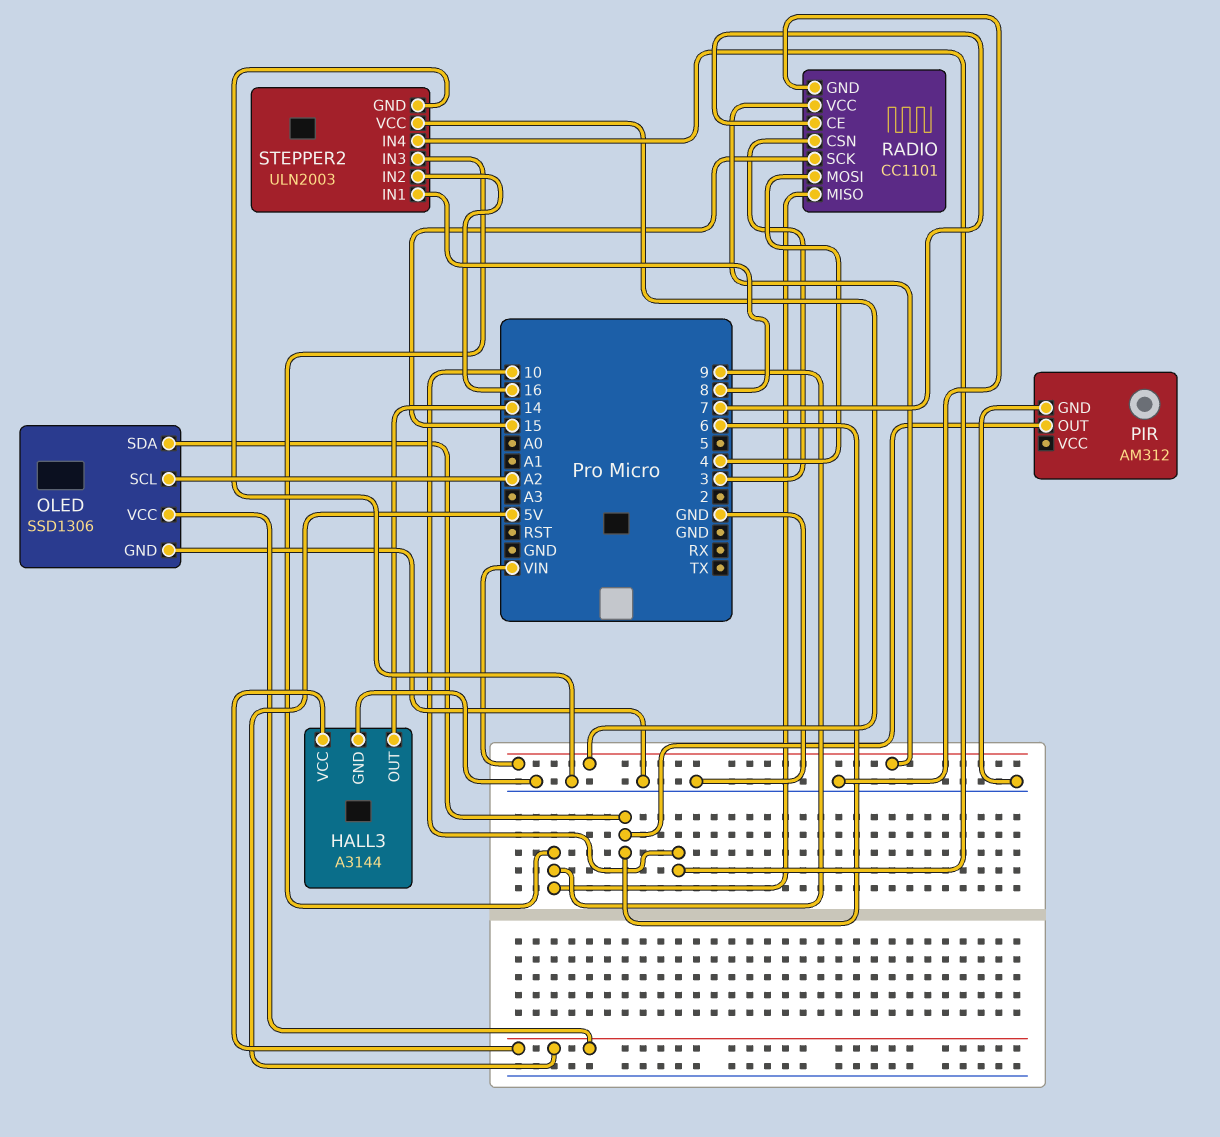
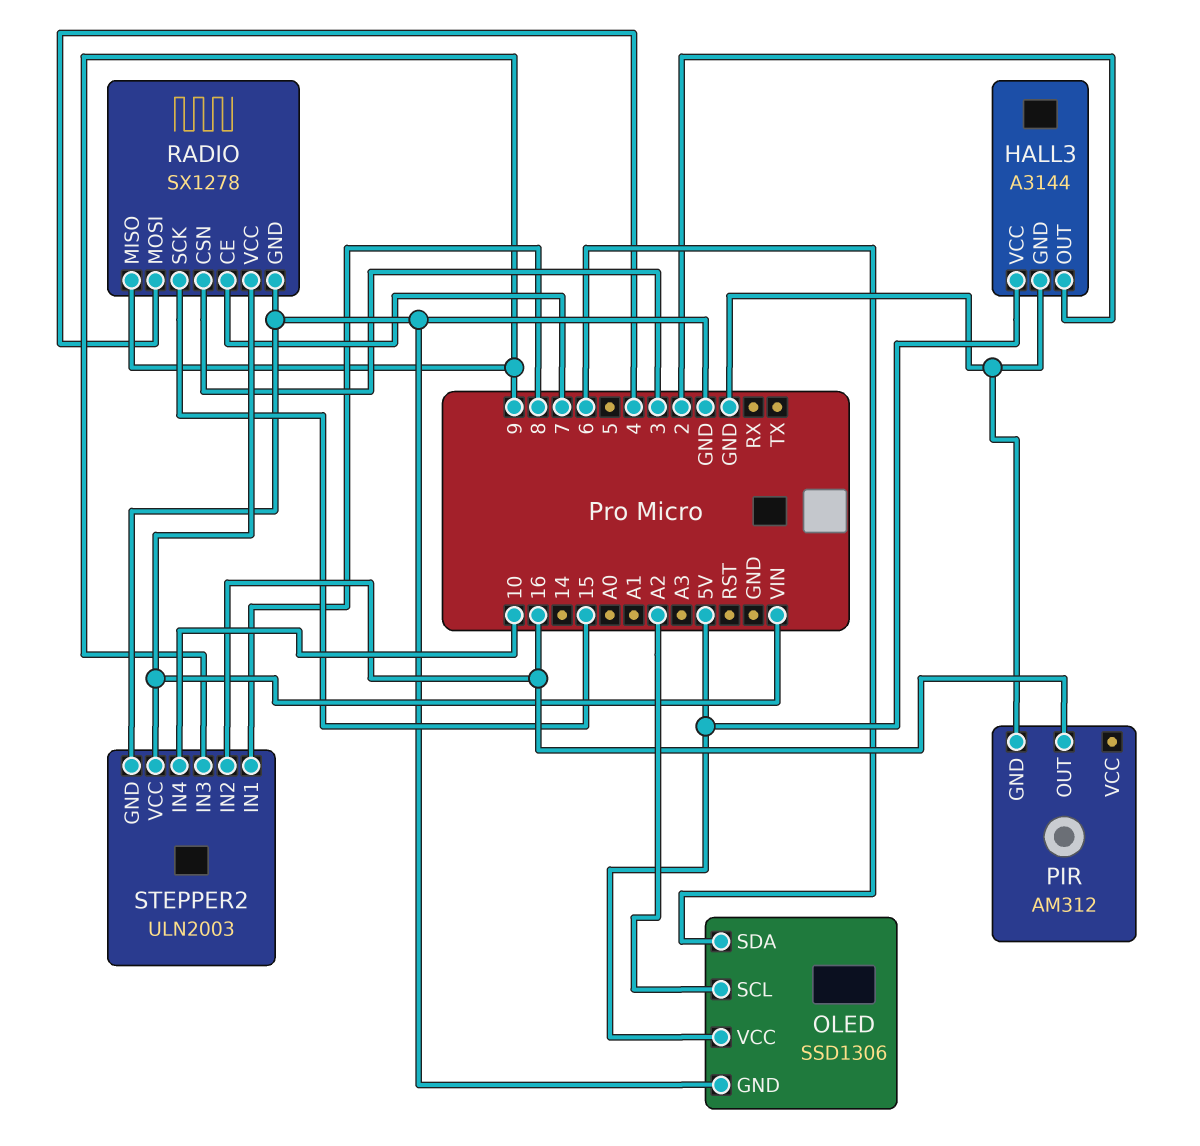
HALL3 pin OUT: 14 -> 2
PIR pin OUT: 6 -> 16
RADIO: CC1101 -> SX1278

